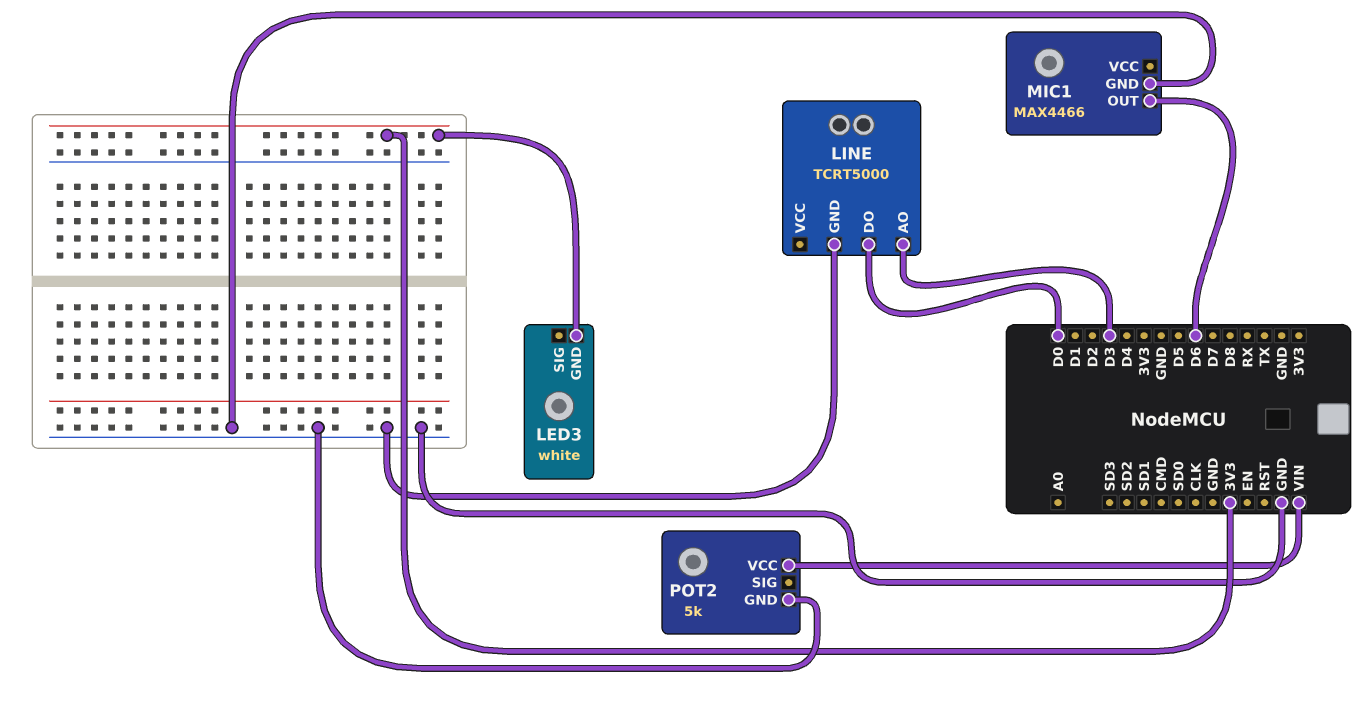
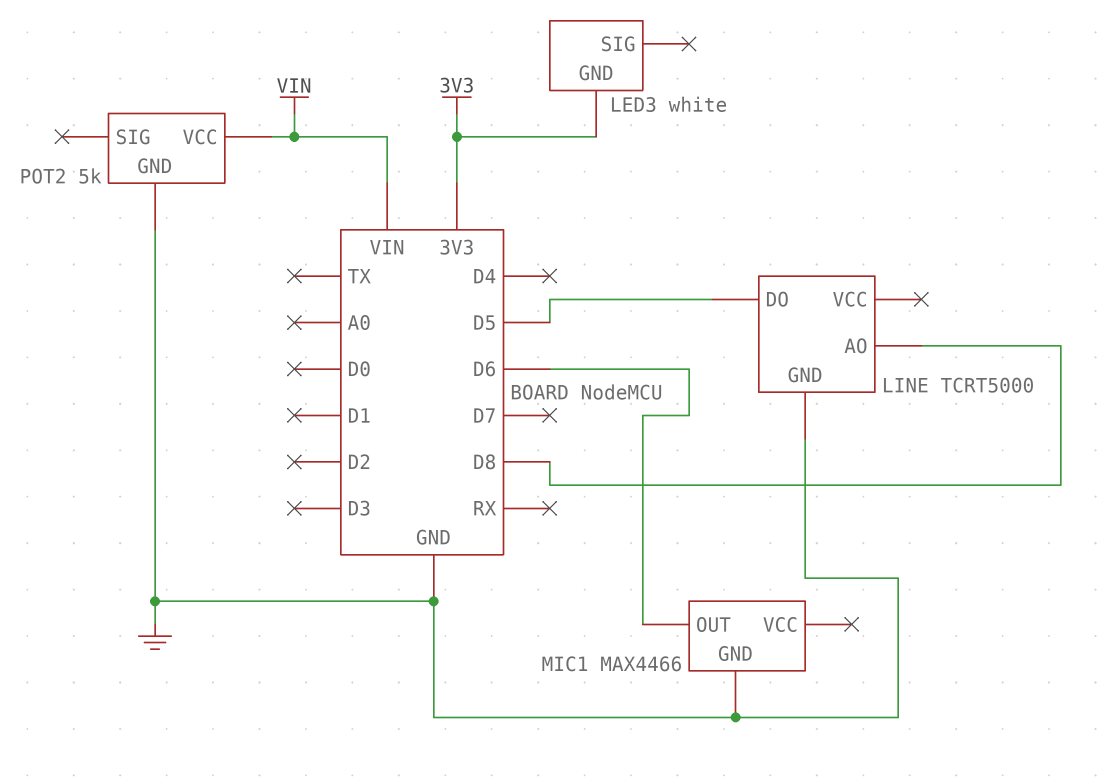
LINE pin AO: D3 -> D8
LINE pin DO: D0 -> D5

